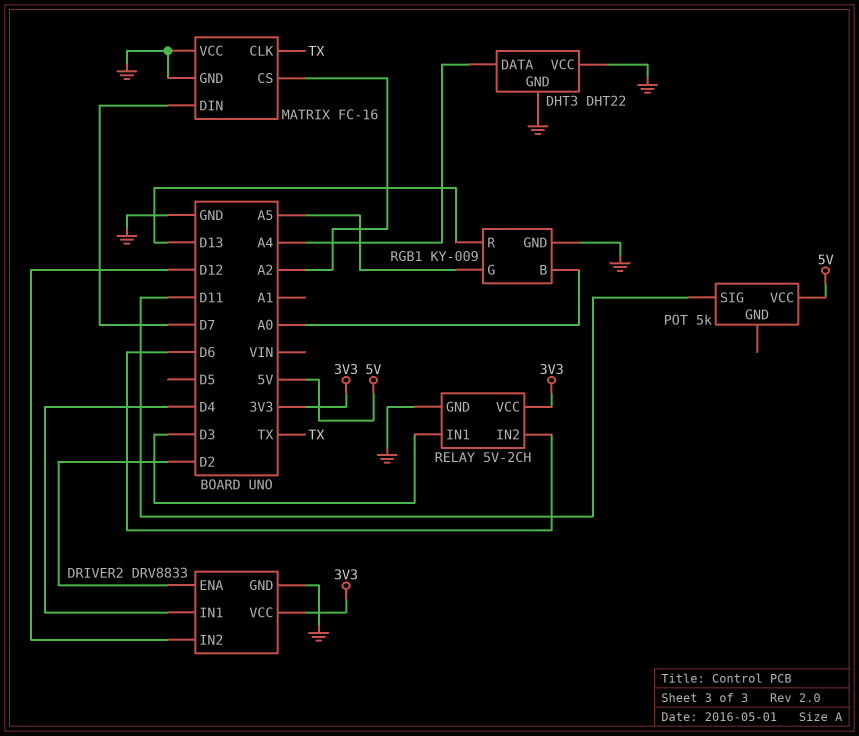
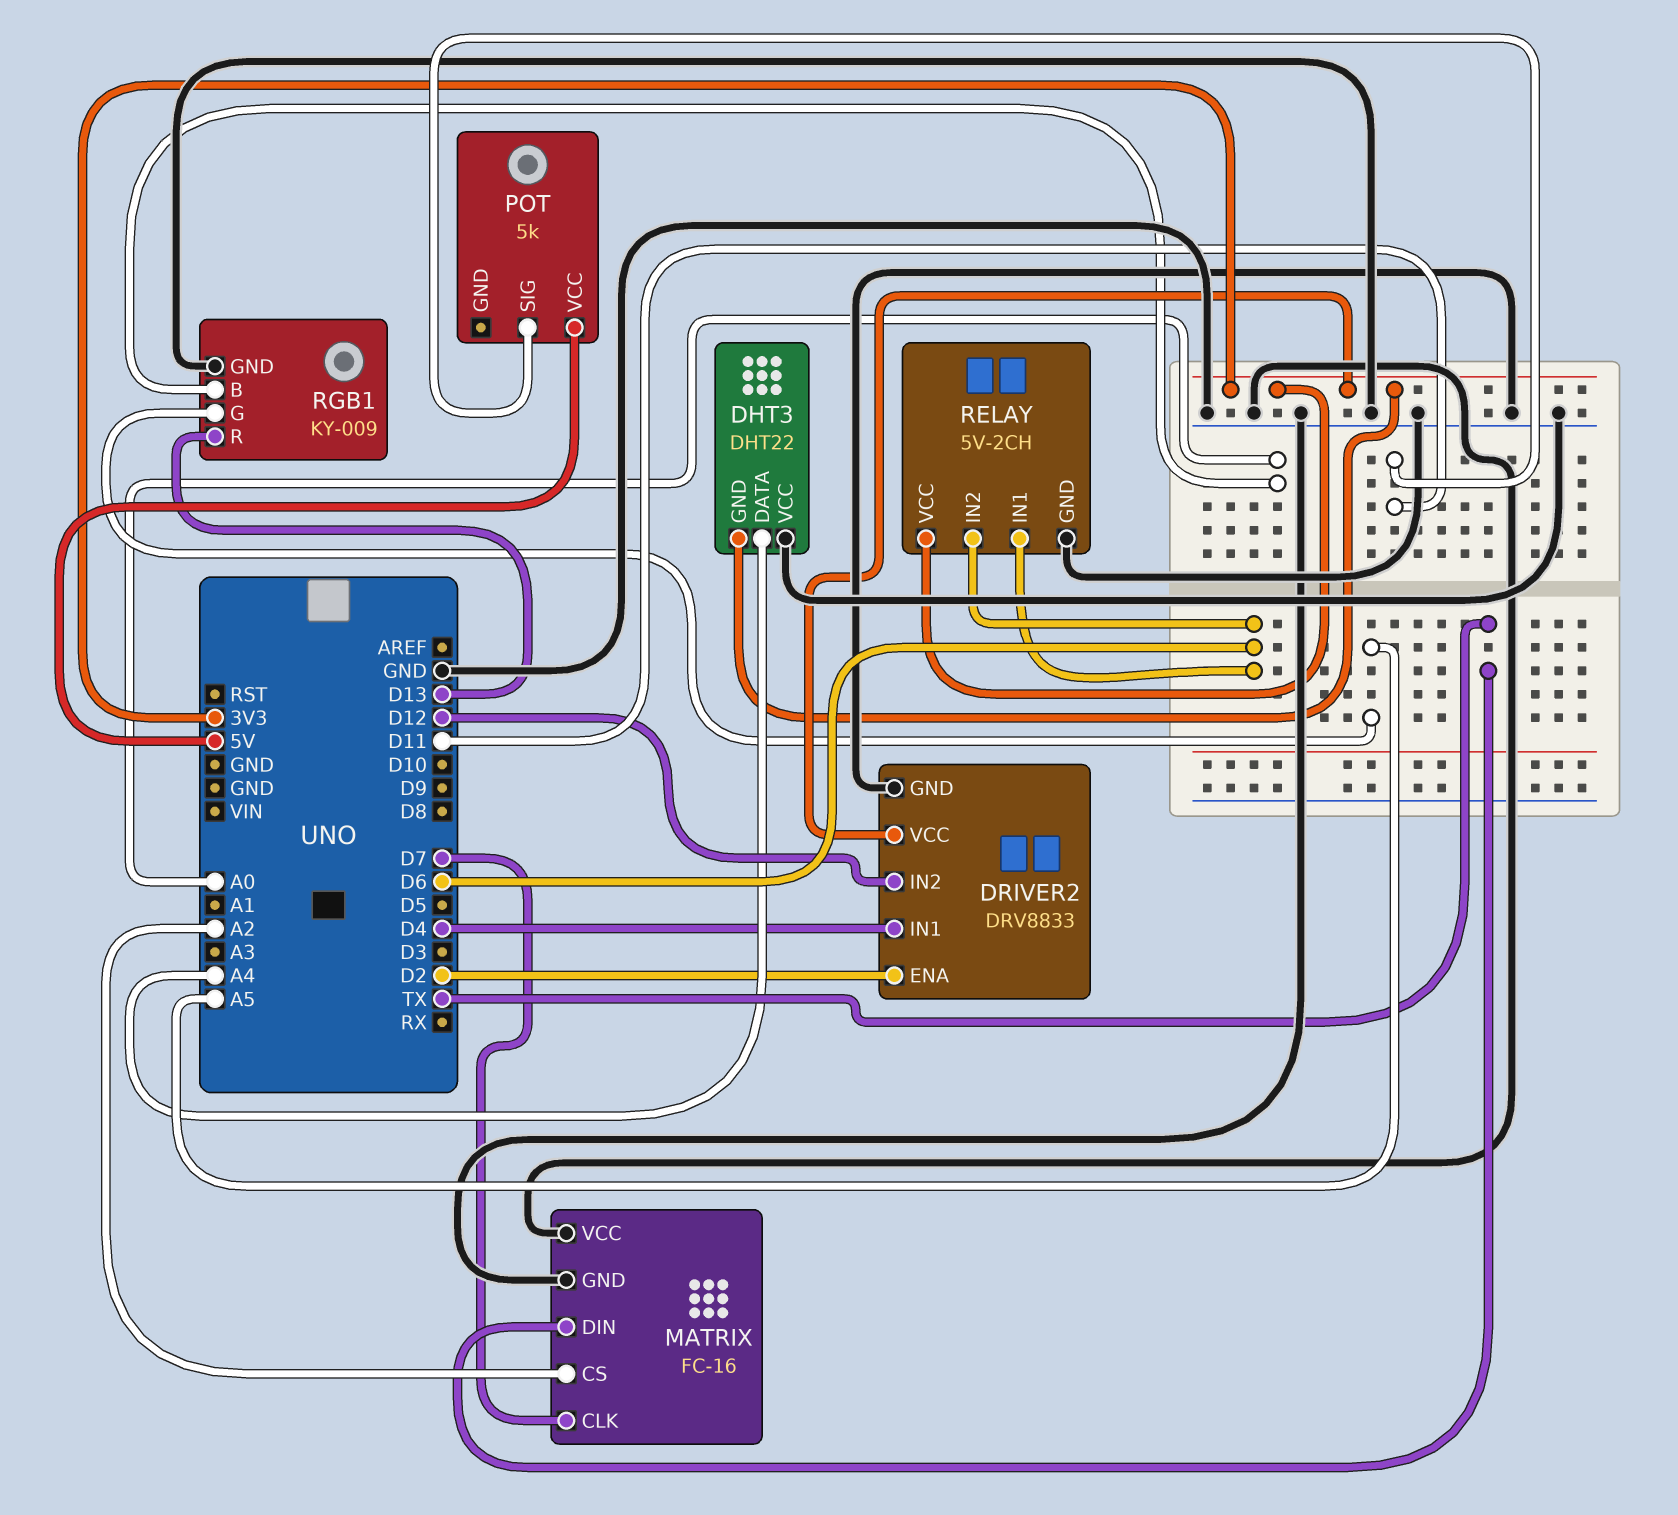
DHT3 pin GND: GND -> 3V3
MATRIX pin CLK: TX -> D7
MATRIX pin DIN: D7 -> TX
RELAY pin IN1: D3 -> D6

